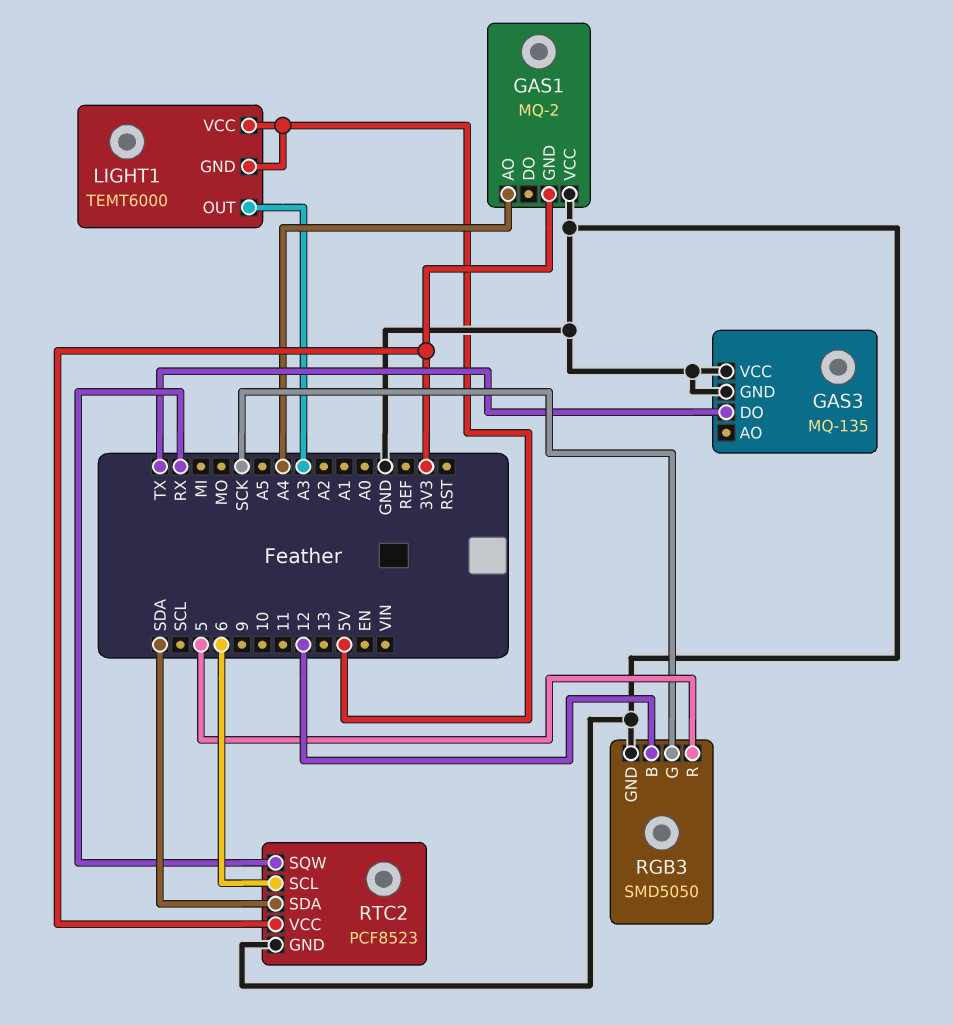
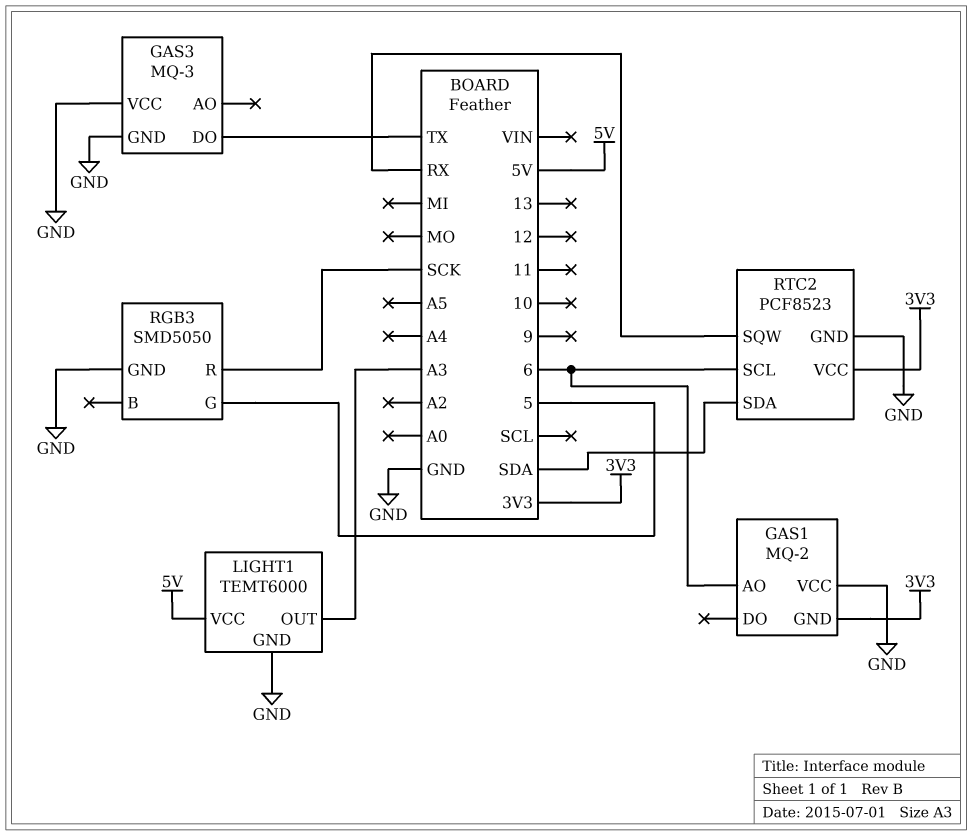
GAS1 pin AO: A4 -> 6
GAS3: MQ-135 -> MQ-3
LIGHT1 pin GND: 5V -> GND
RGB3 pin B: 12 -> none
RGB3 pin G: SCK -> 5
RGB3 pin R: 5 -> SCK

